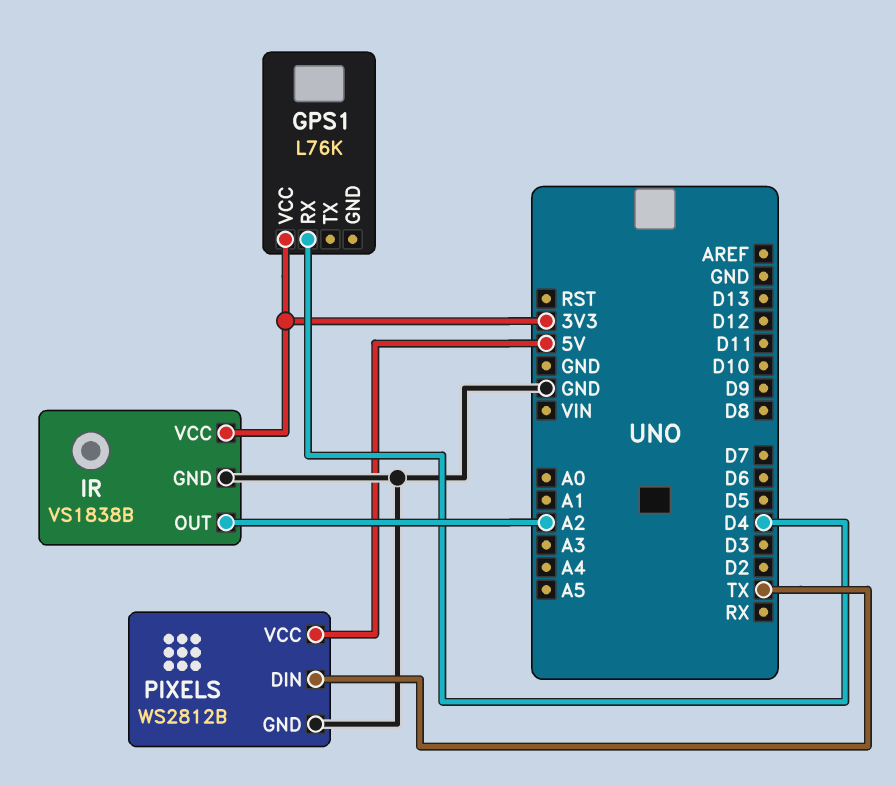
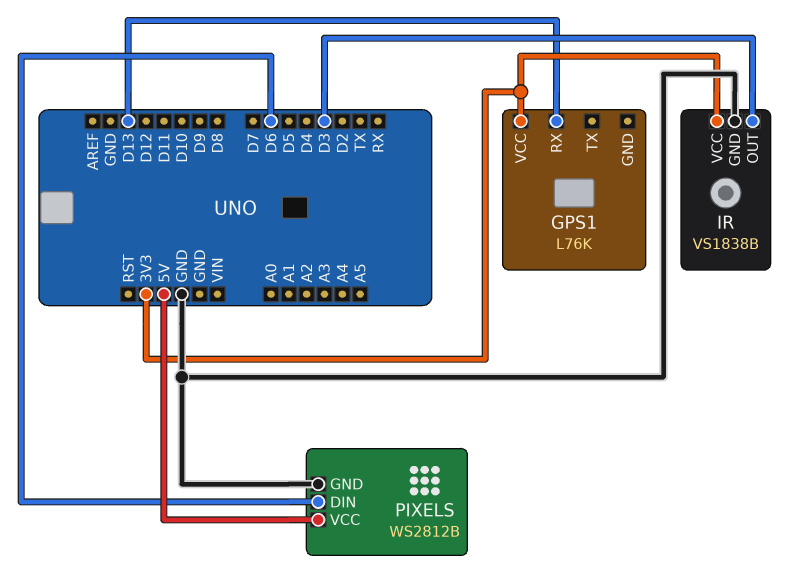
GPS1 pin RX: D4 -> D13
IR pin OUT: A2 -> D3
PIXELS pin DIN: TX -> D6

